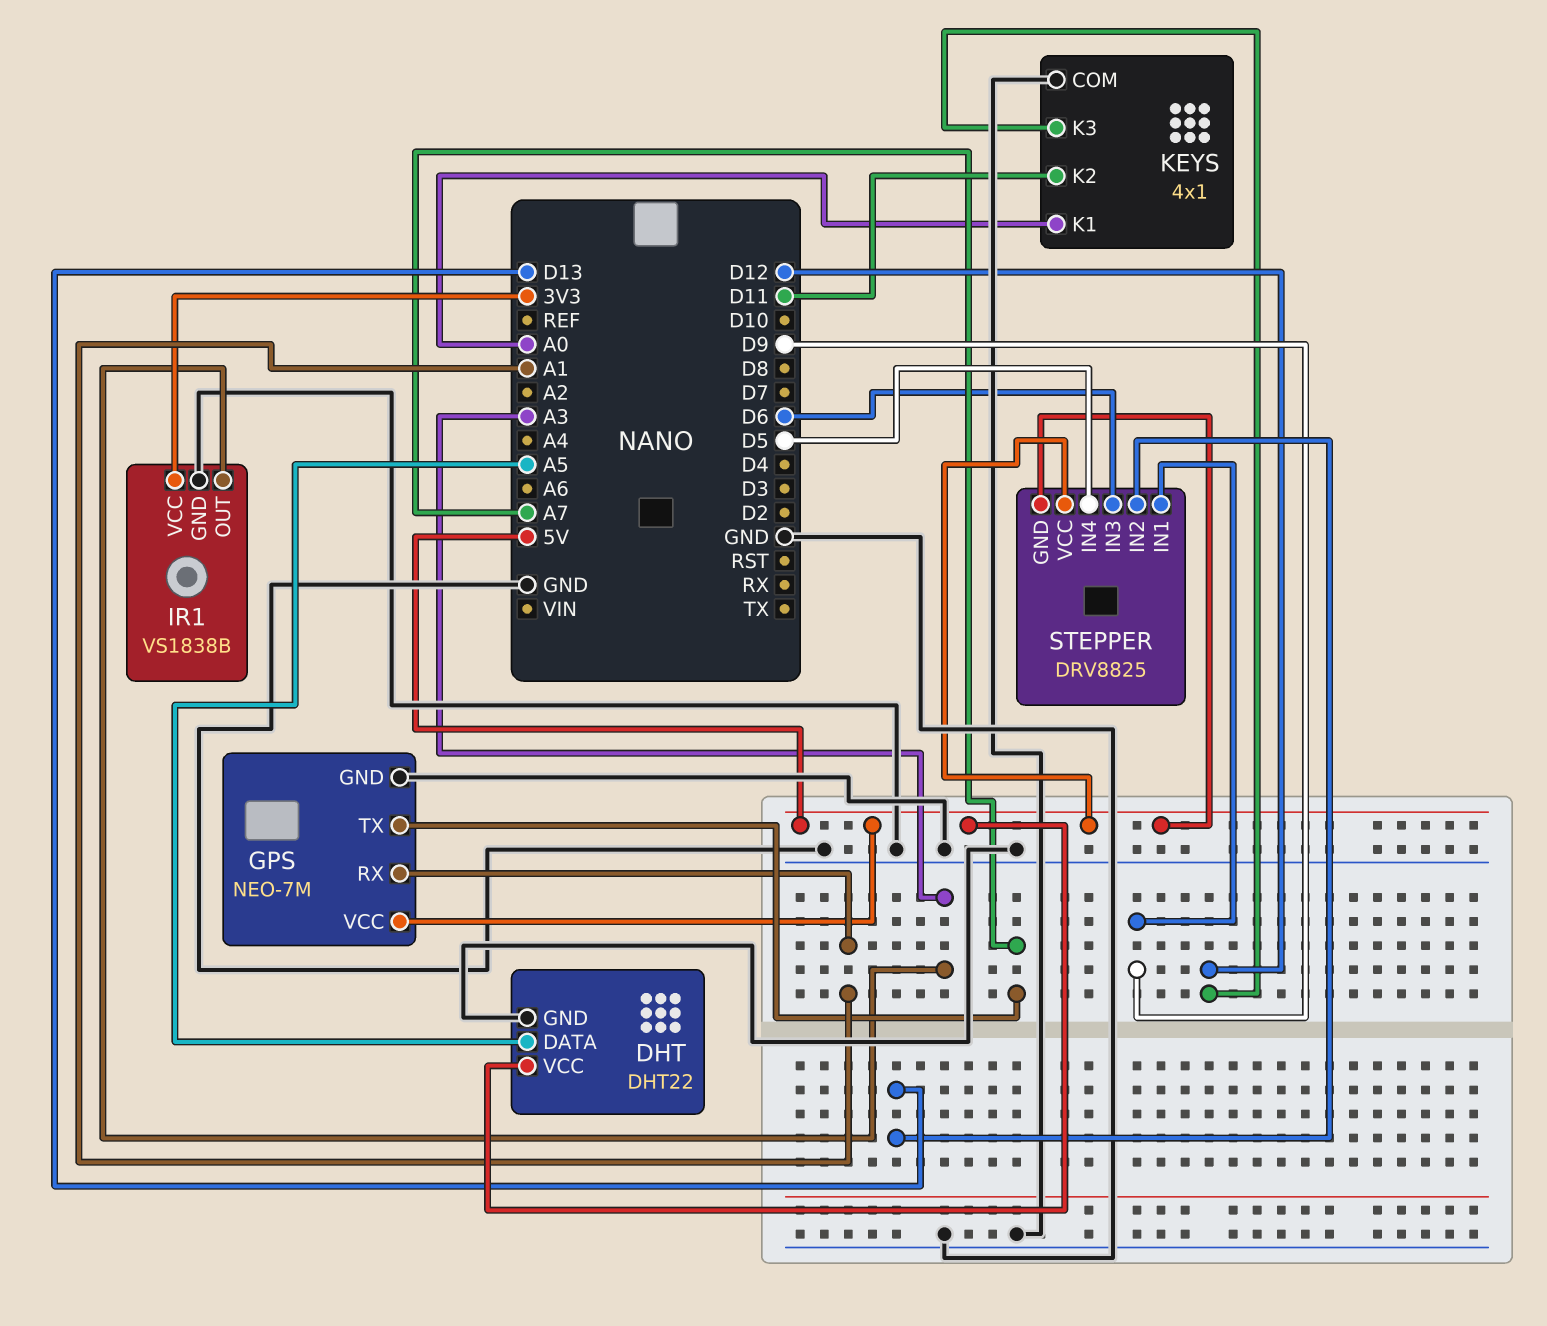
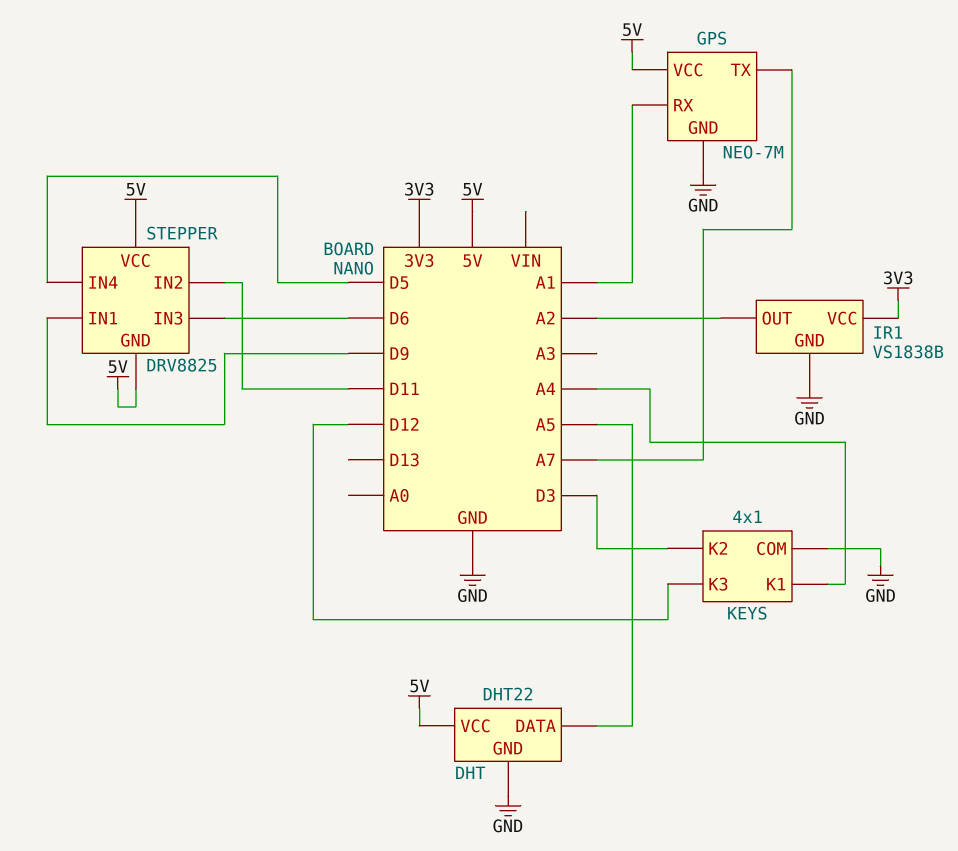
IR1 pin OUT: A3 -> A2
KEYS pin K1: A0 -> A4
KEYS pin K2: D11 -> D3
STEPPER pin IN2: D13 -> D11

